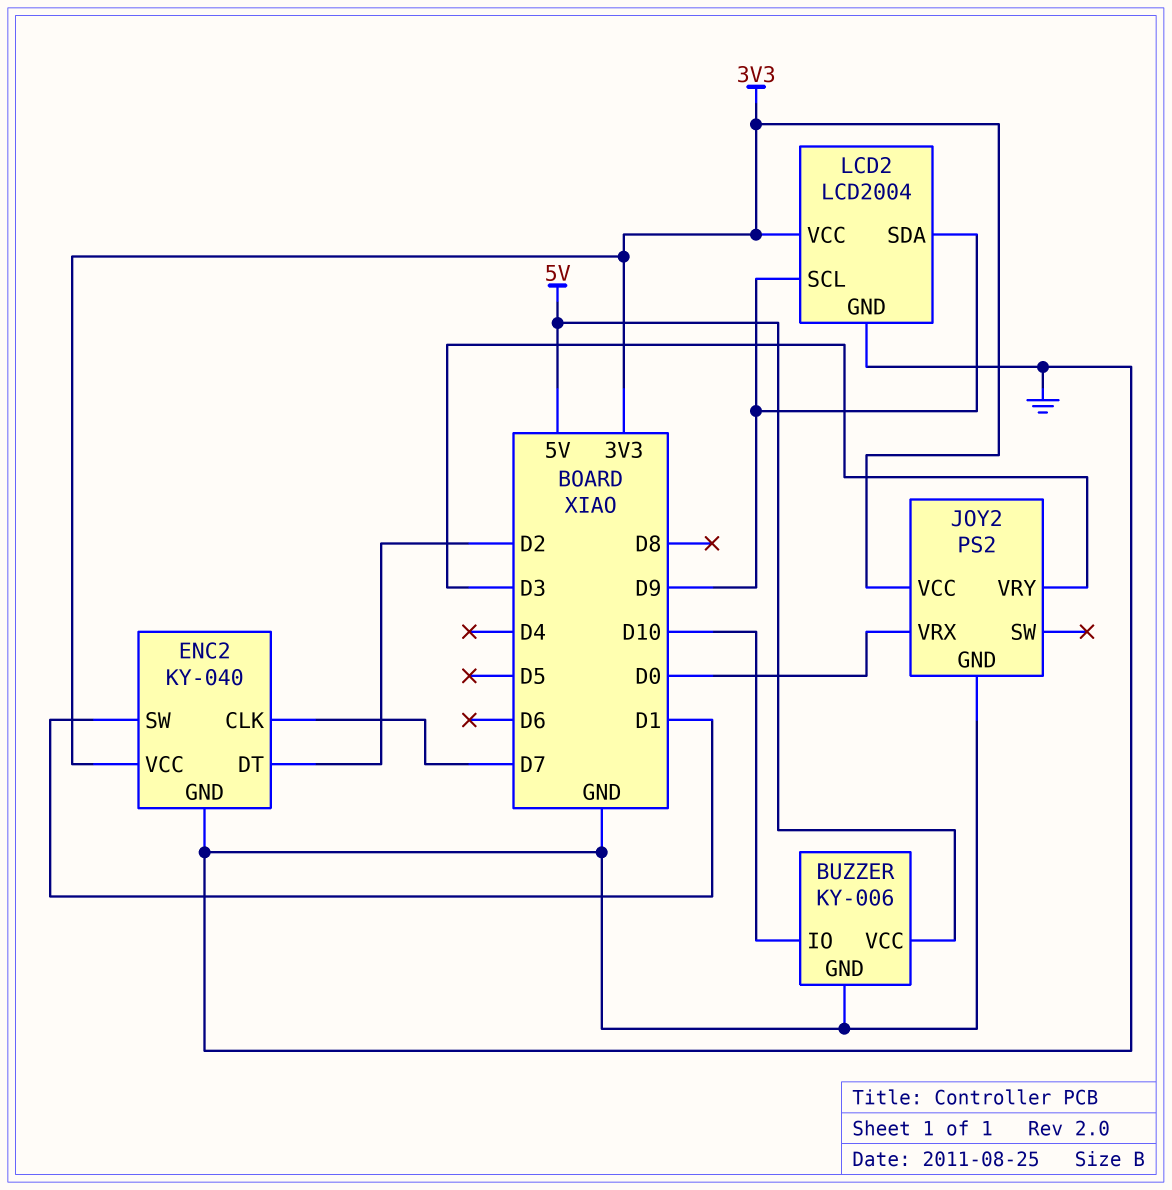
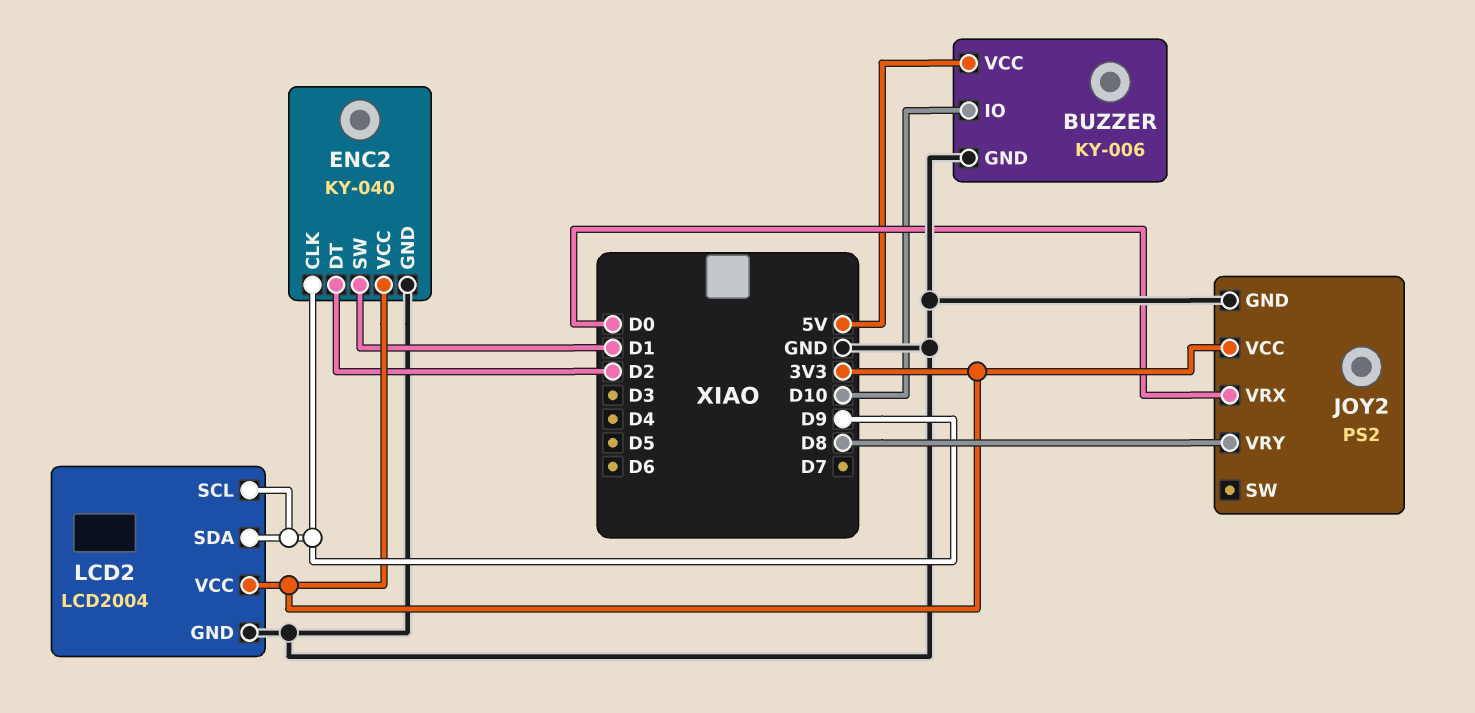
ENC2 pin CLK: D7 -> D9
JOY2 pin VRY: D3 -> D8

